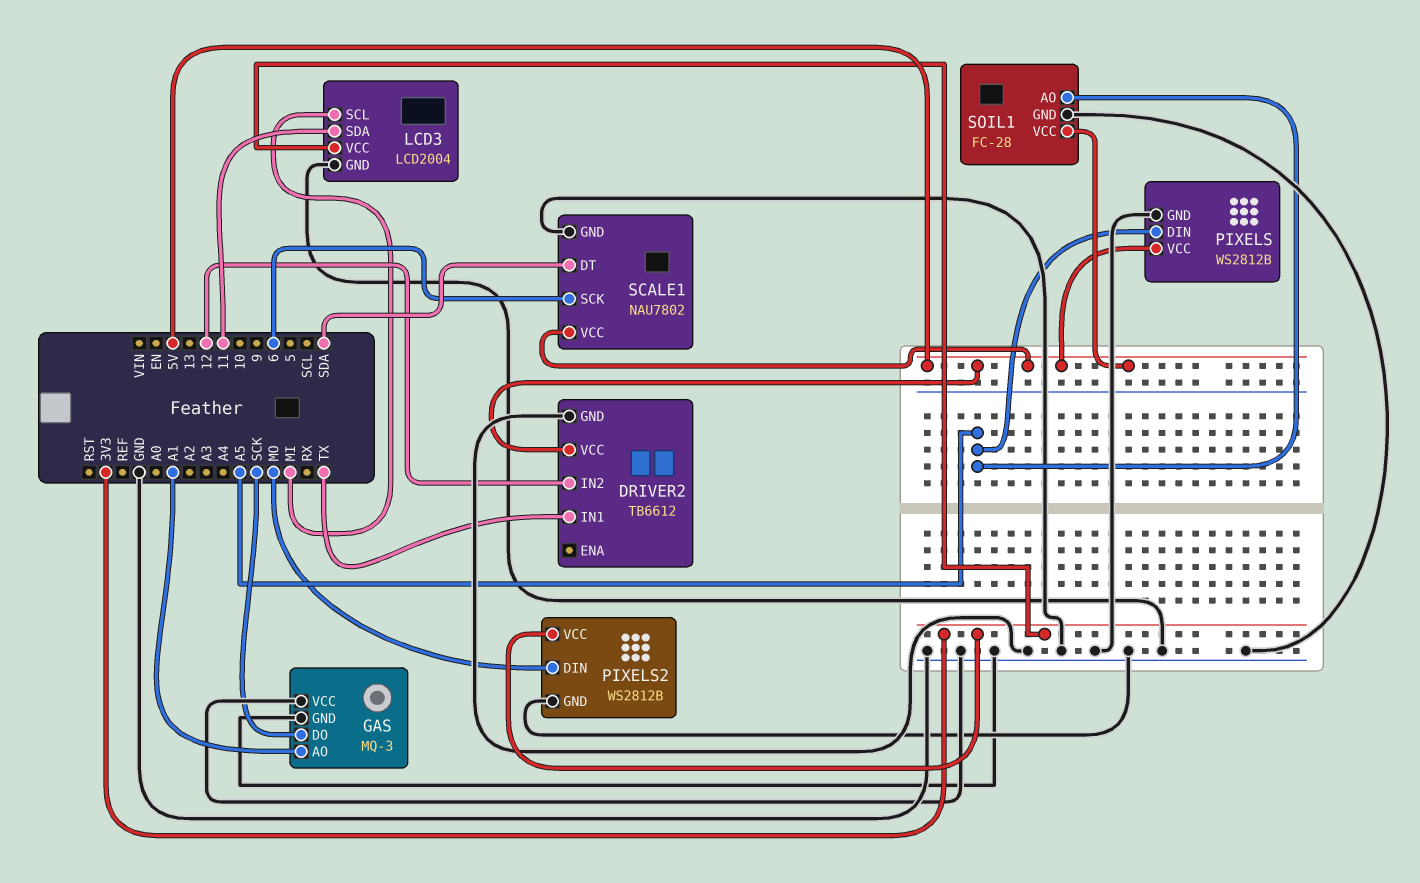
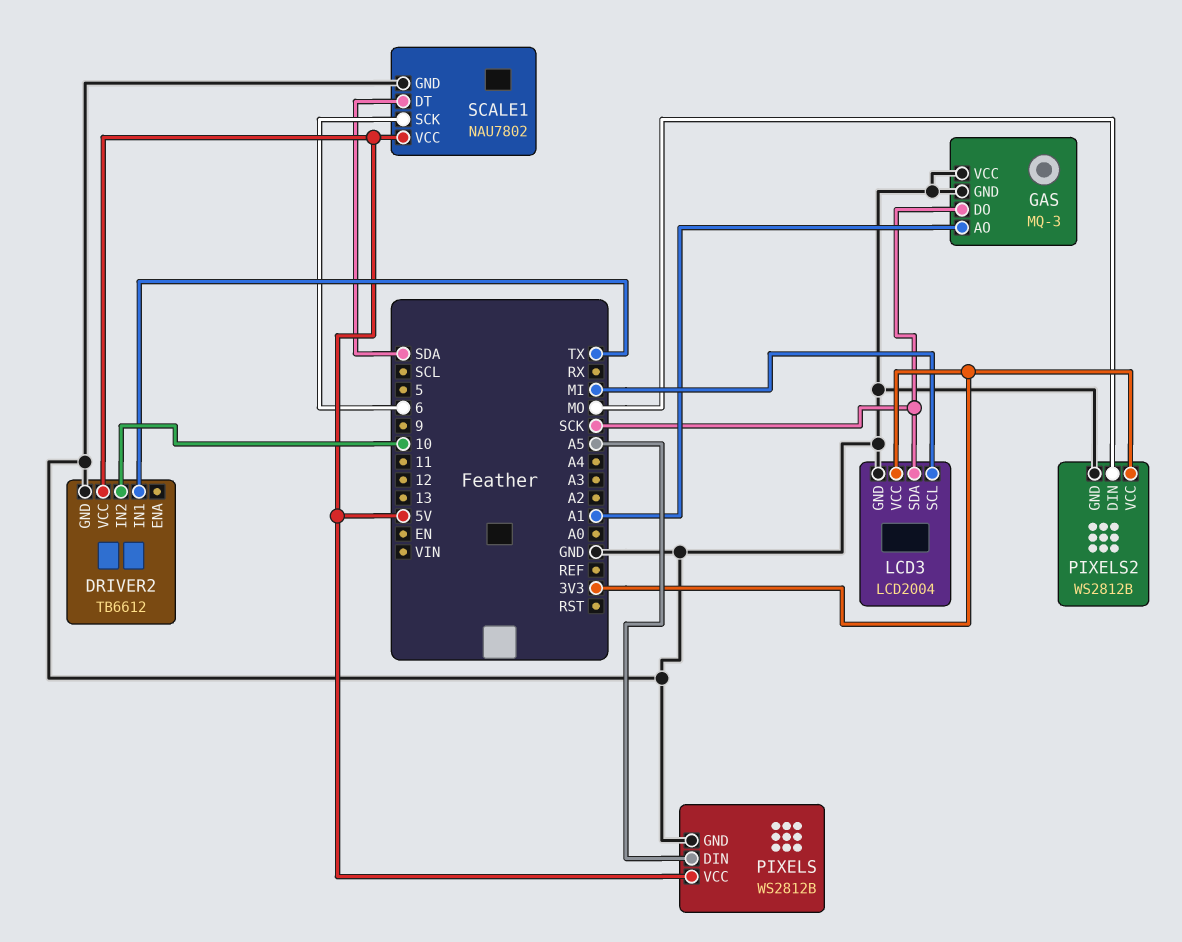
DRIVER2 pin IN2: 12 -> 10
LCD3 pin SDA: 11 -> SCK
SOIL1: FC-28 -> none
SOIL1 pin AO: A5 -> none
SOIL1 pin GND: GND -> none
SOIL1 pin VCC: 5V -> none

